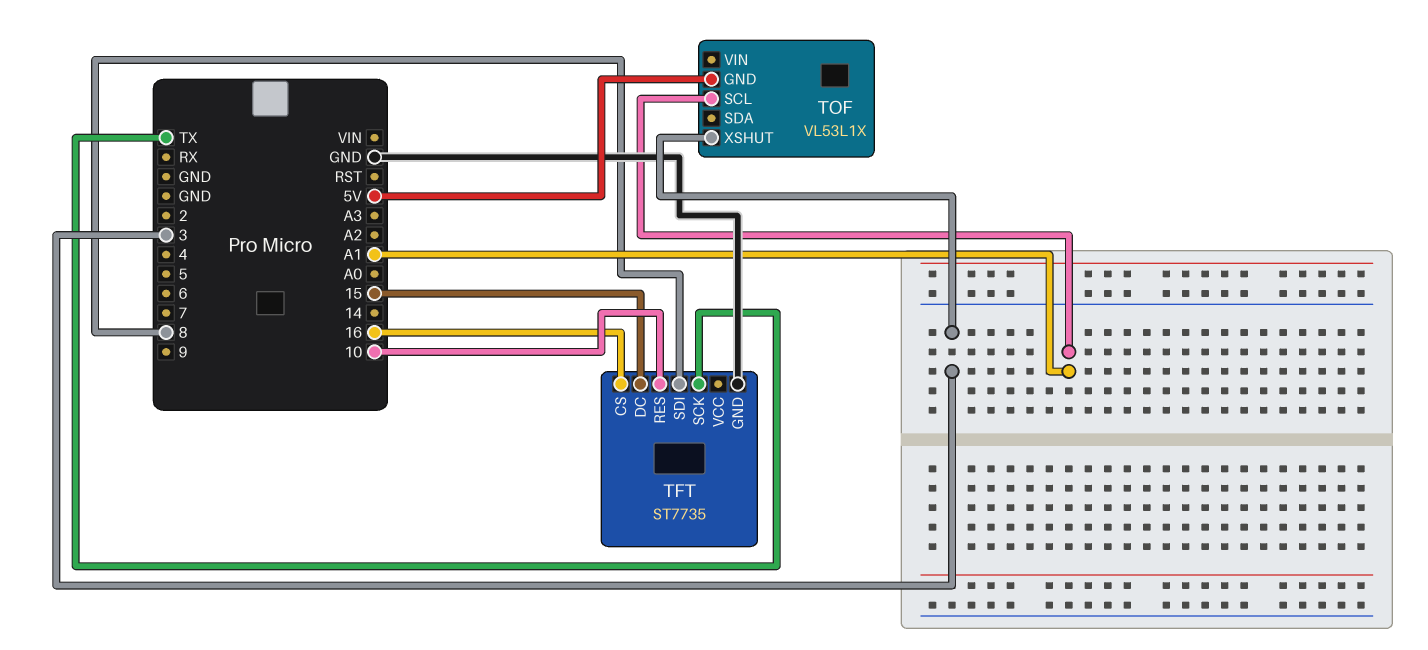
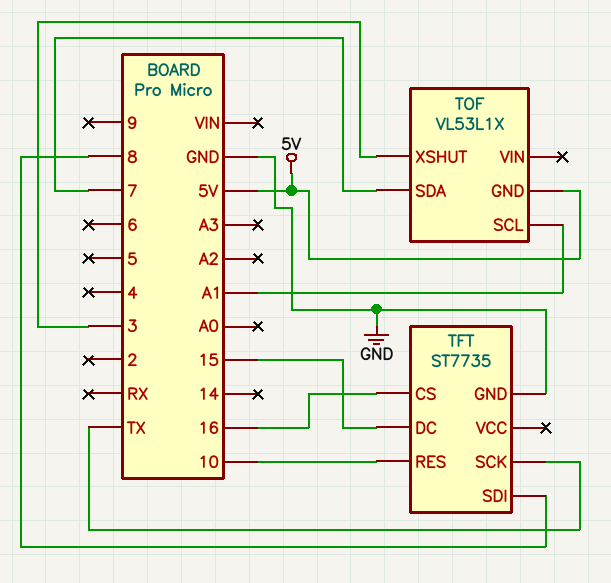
TOF pin SDA: none -> 7

